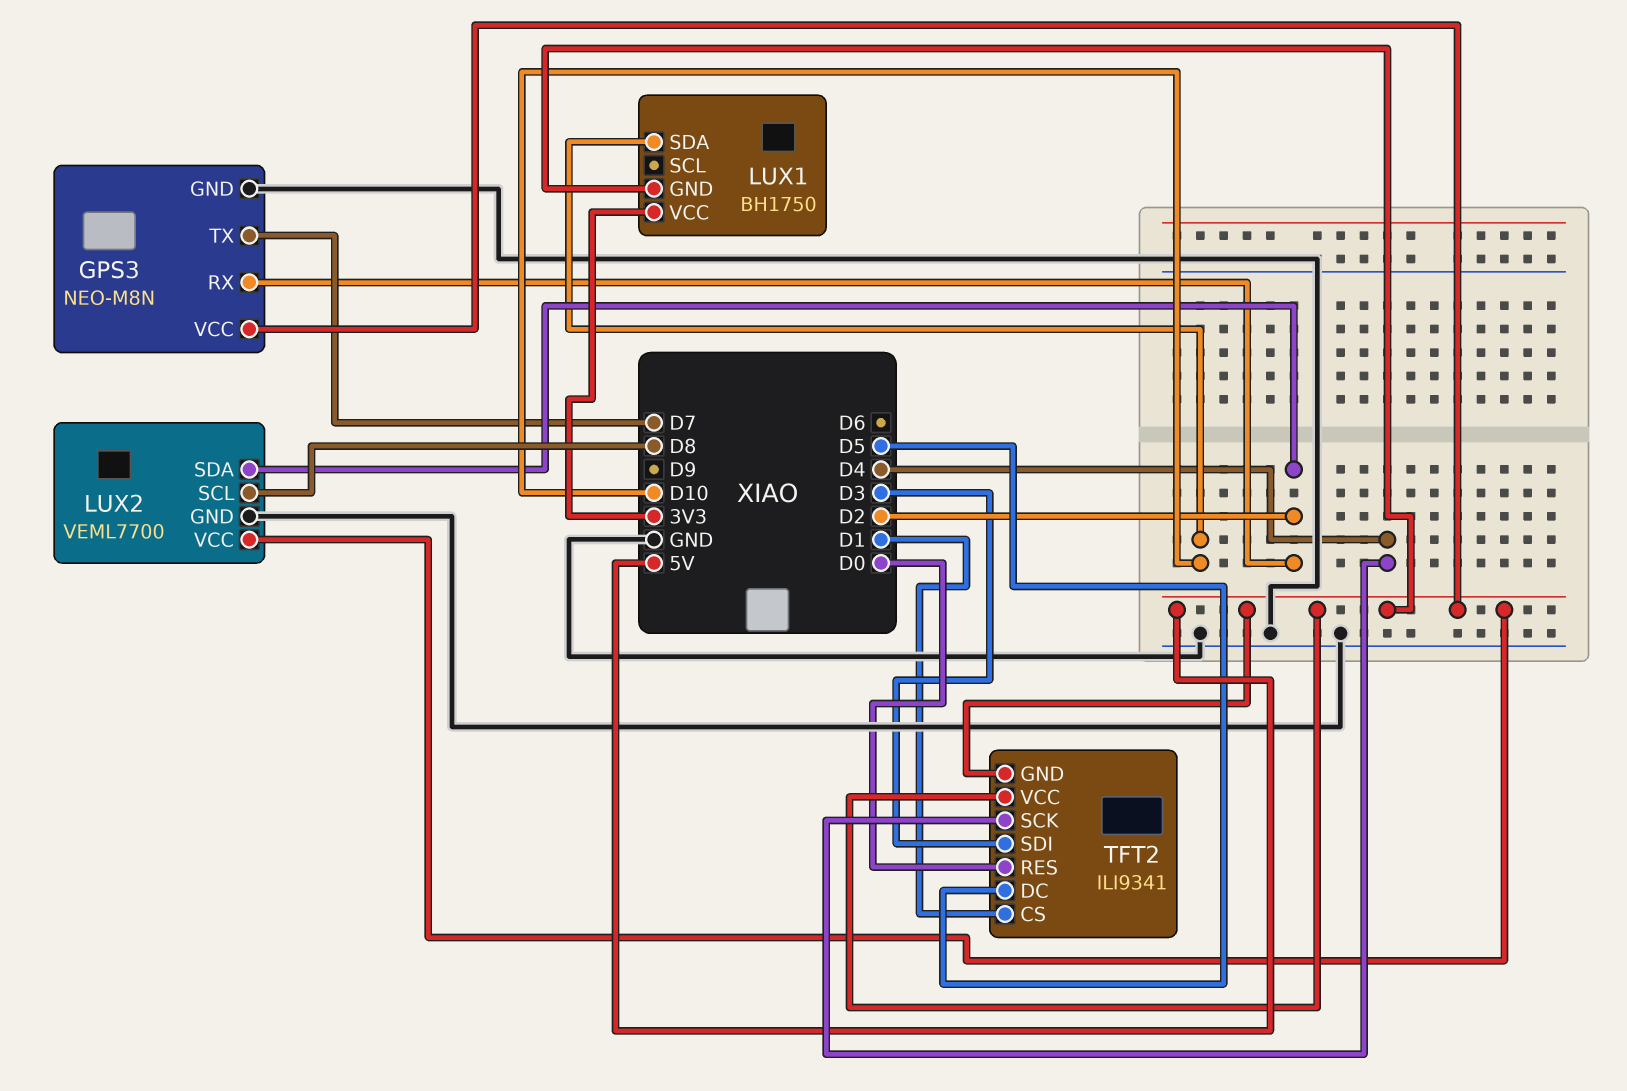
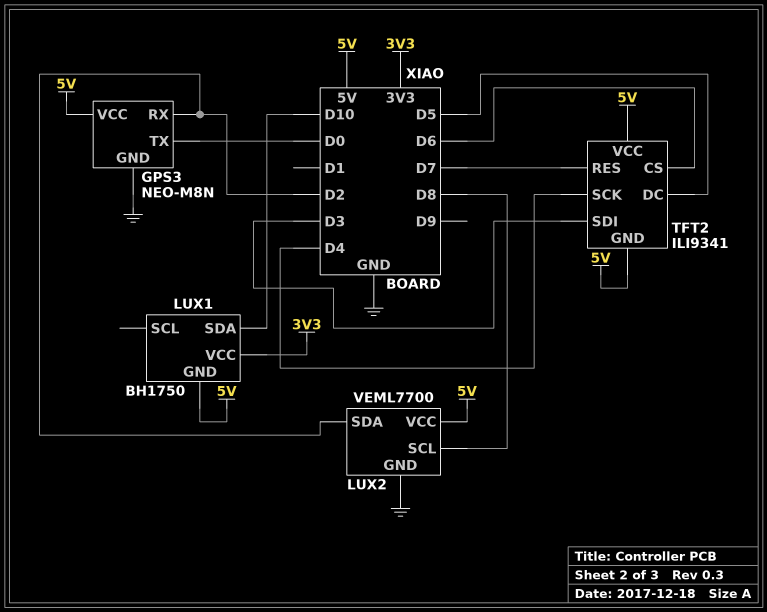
GPS3 pin TX: D7 -> D0
TFT2 pin CS: D1 -> D6
TFT2 pin RES: D0 -> D7

